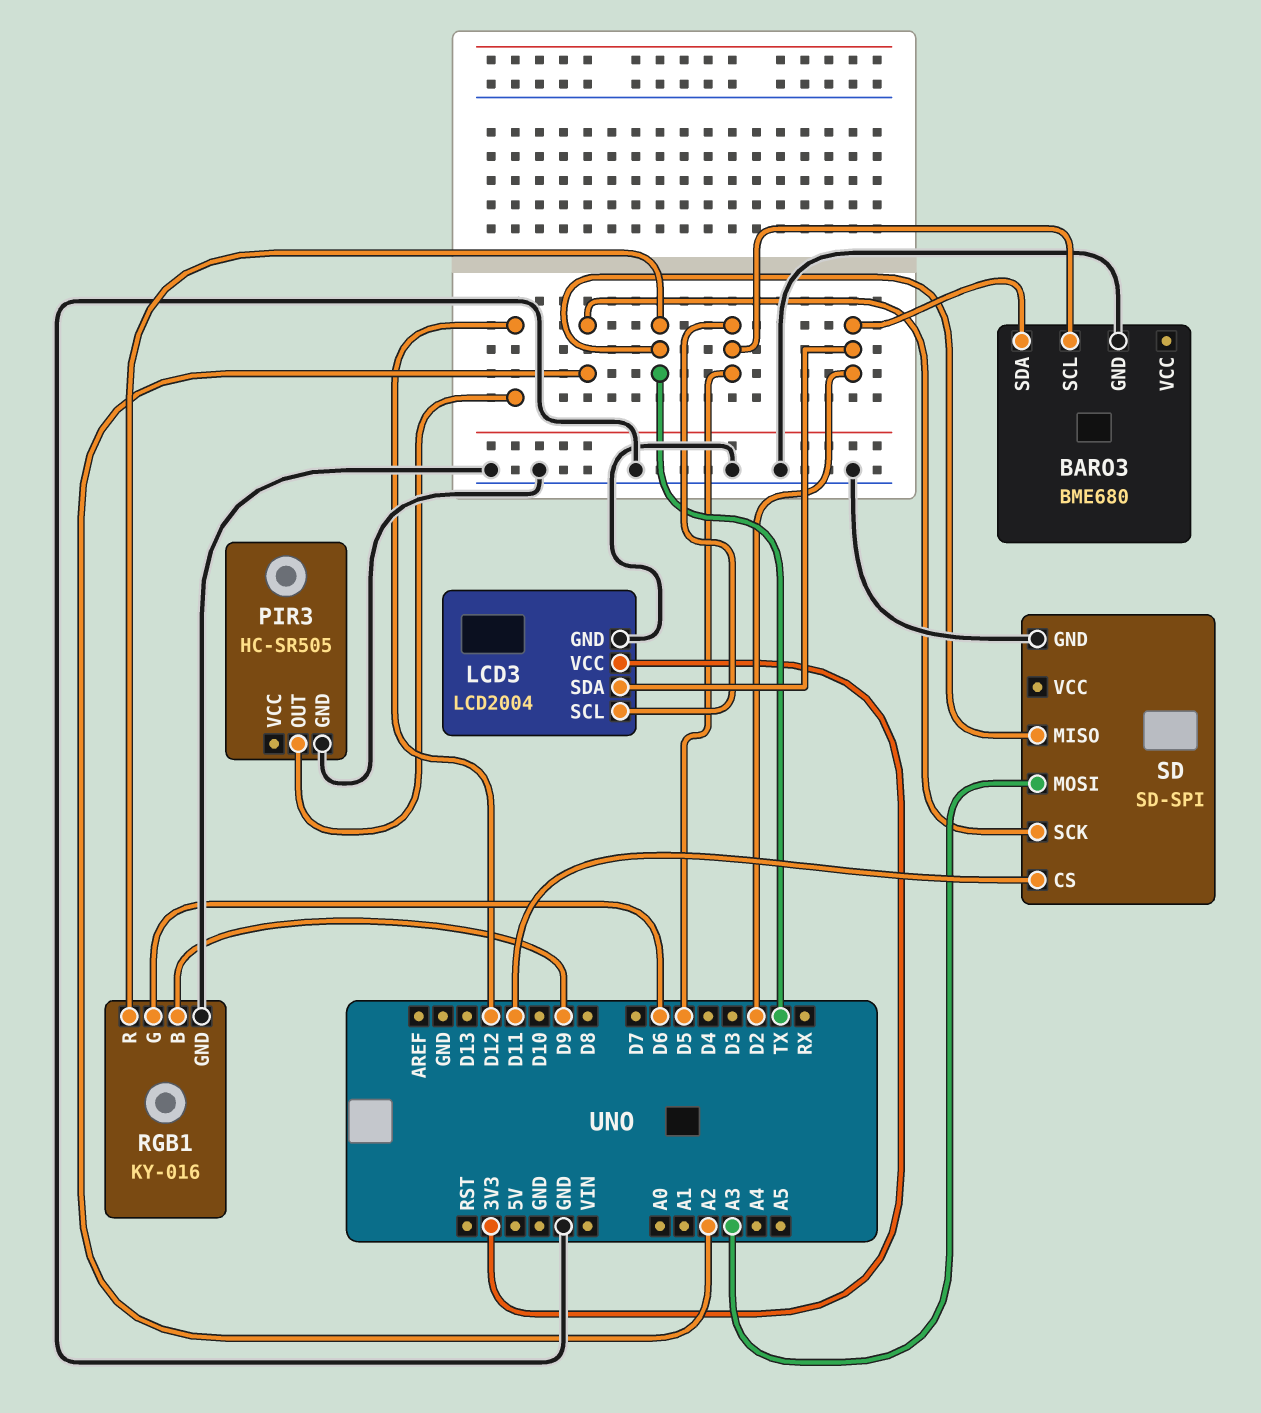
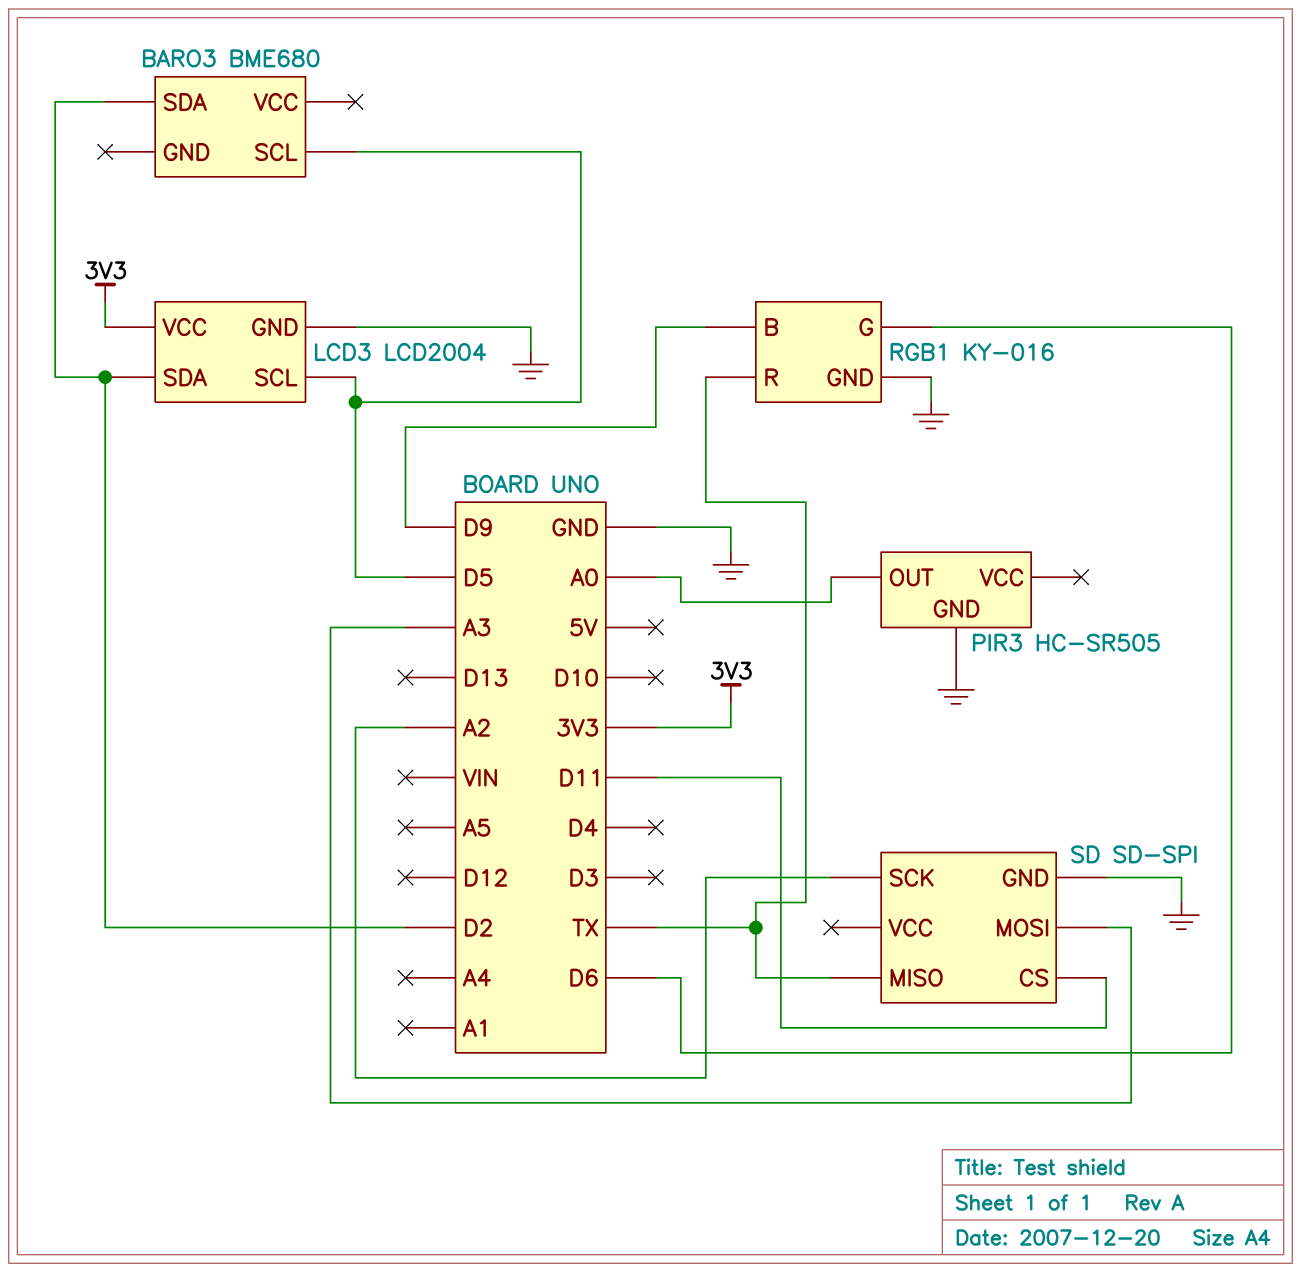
BARO3 pin GND: GND -> none
PIR3 pin OUT: D12 -> A0

